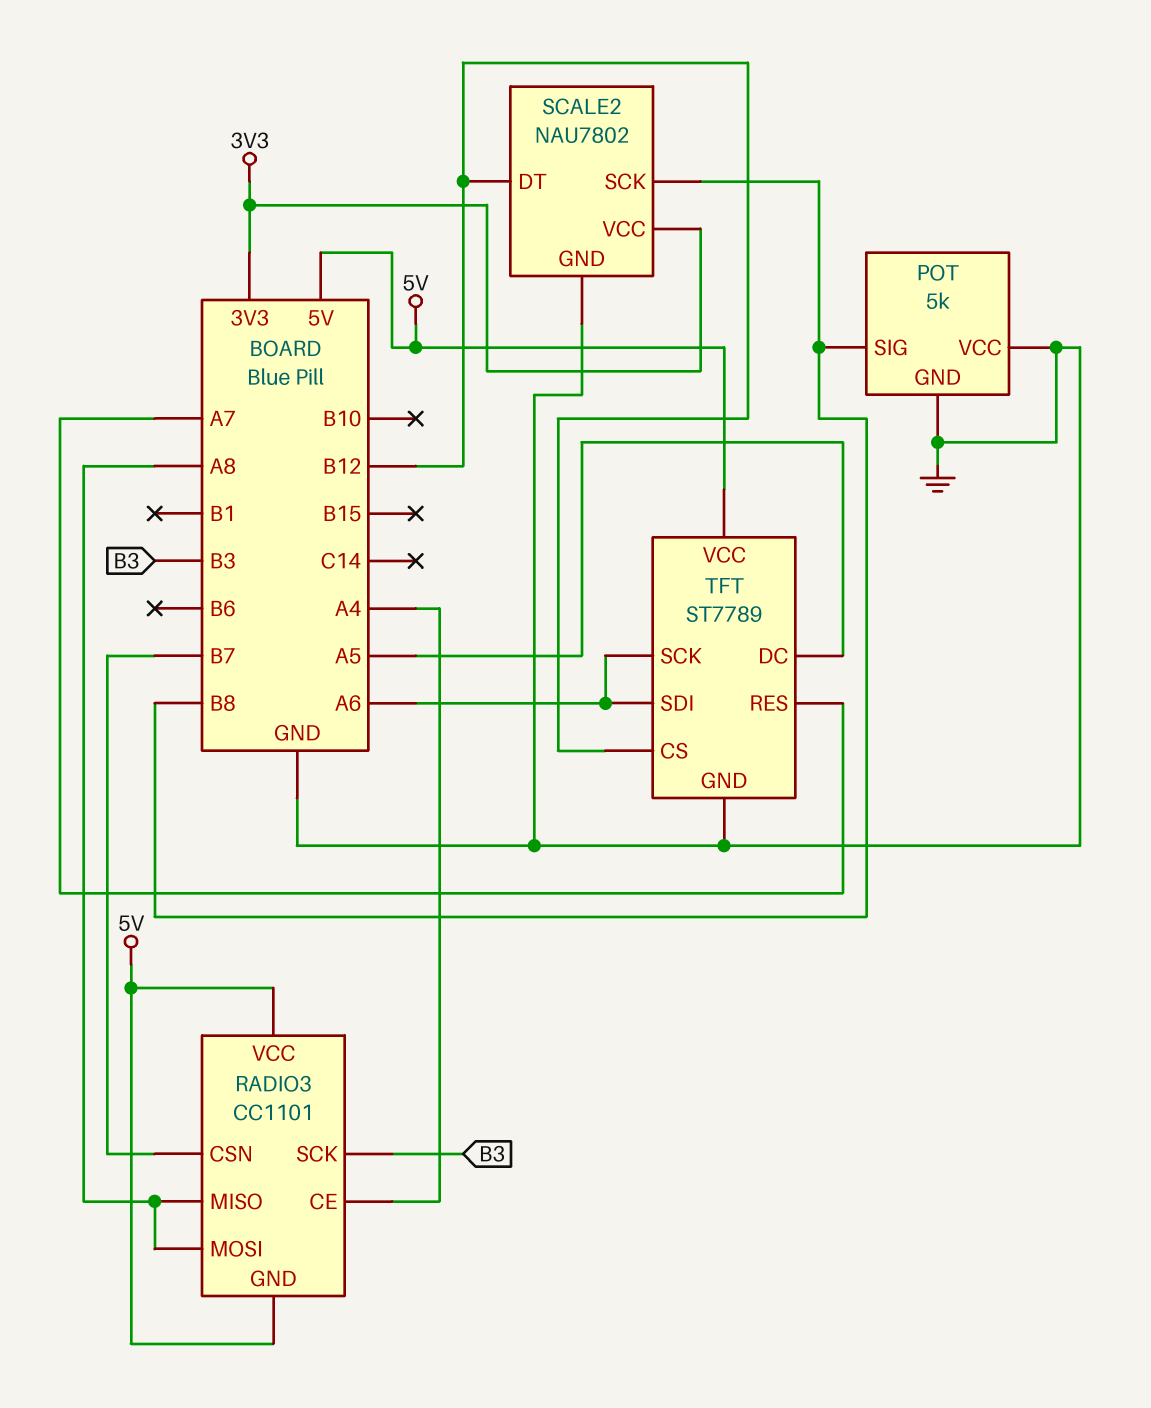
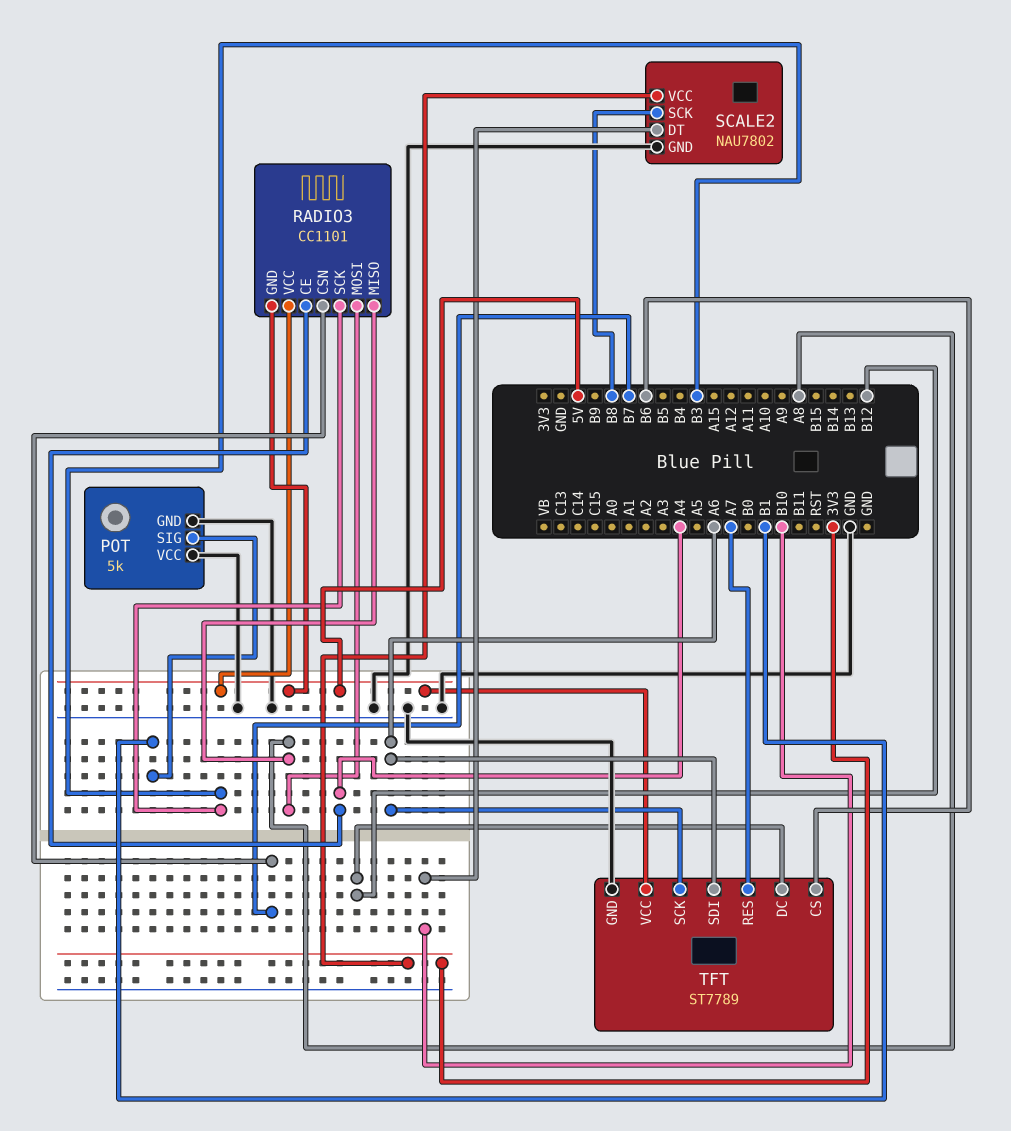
POT pin SIG: B8 -> B1
SCALE2 pin DT: B12 -> B10
TFT pin CS: B12 -> B6
TFT pin DC: A5 -> B12

